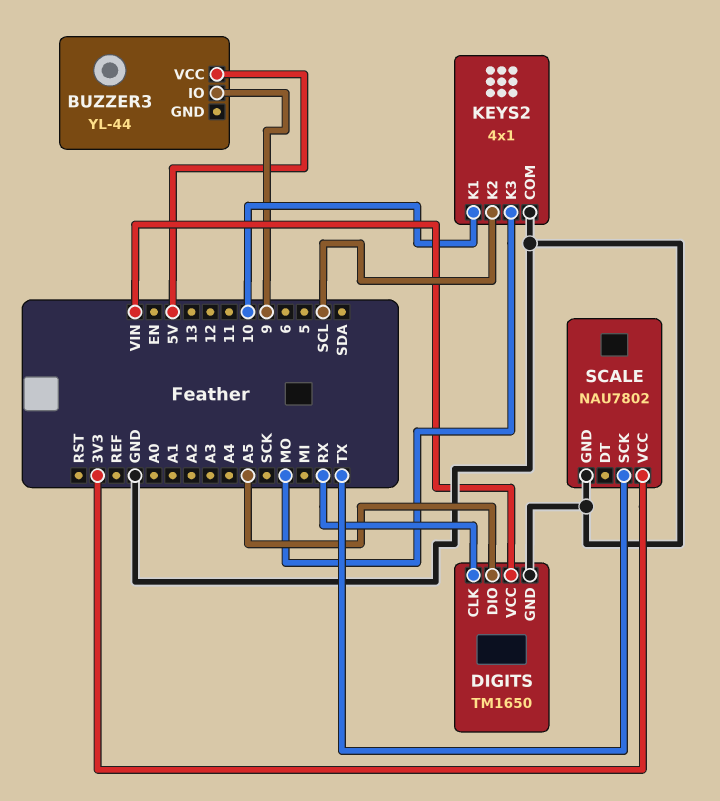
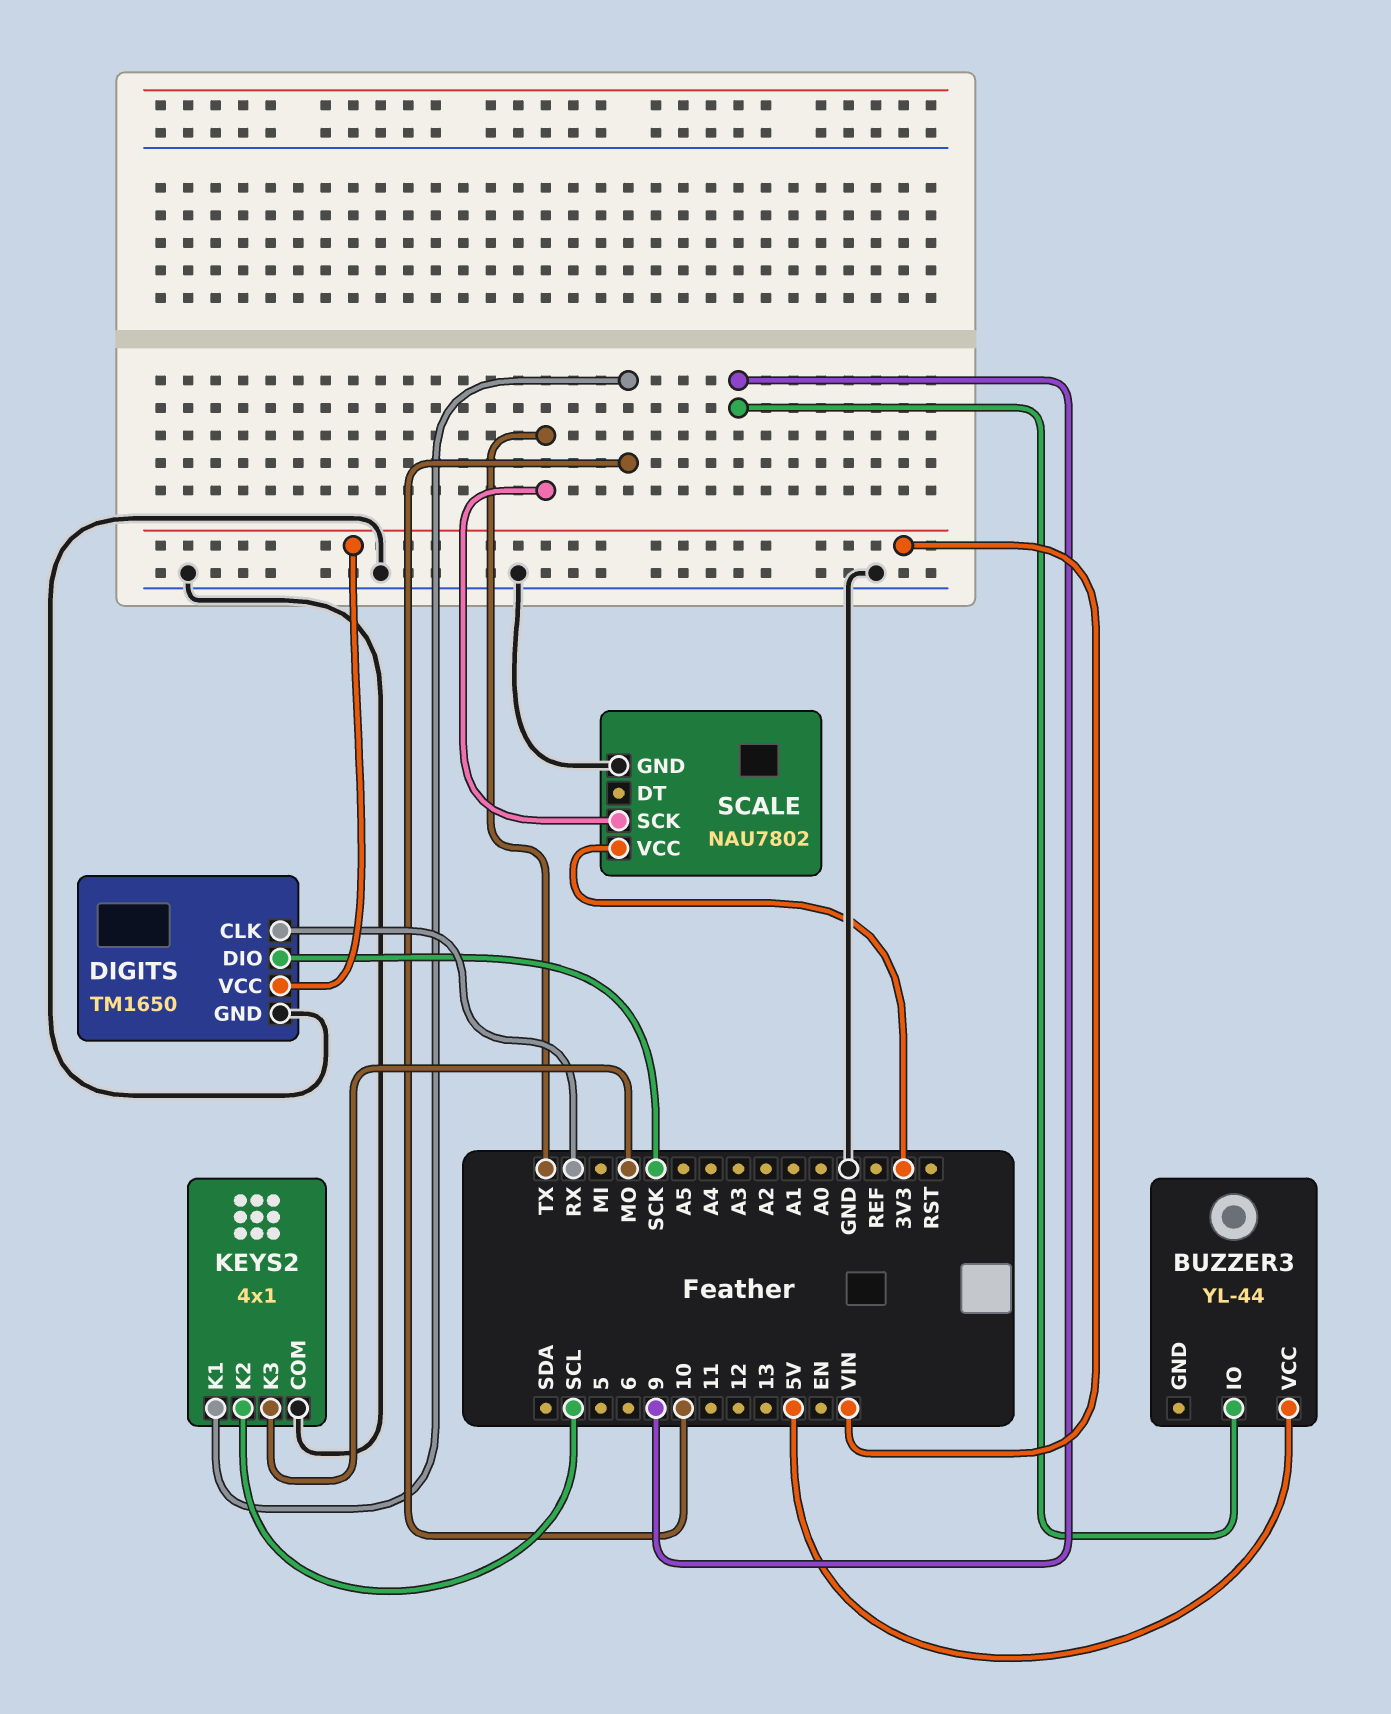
DIGITS pin DIO: A5 -> SCK

